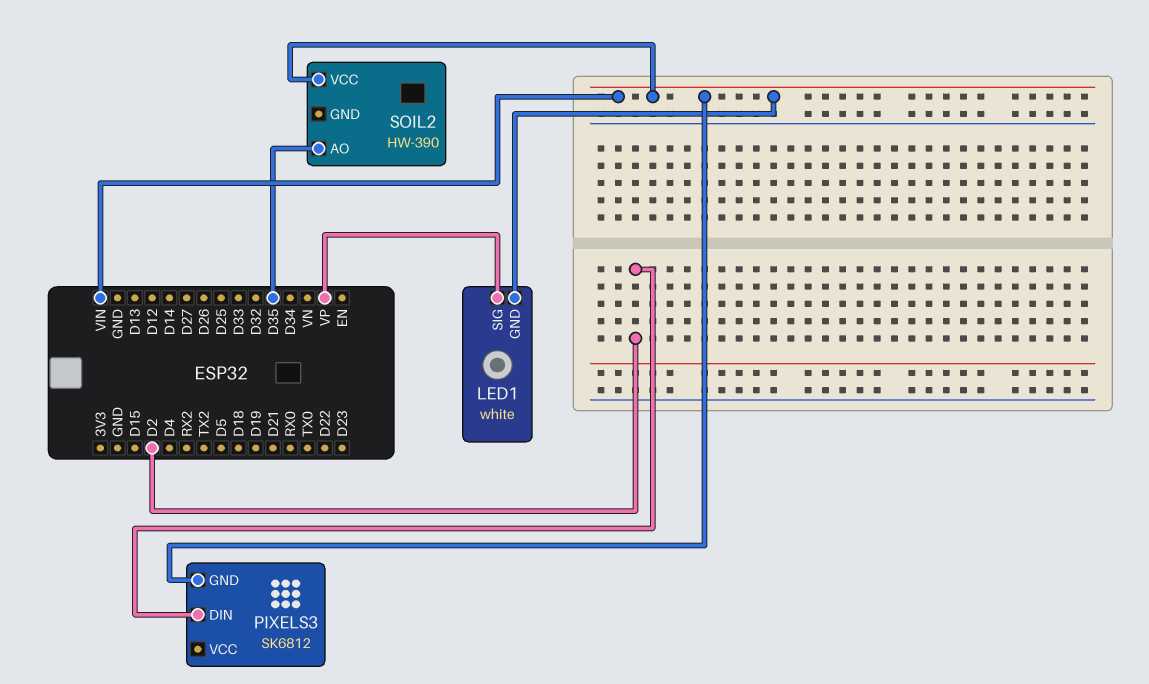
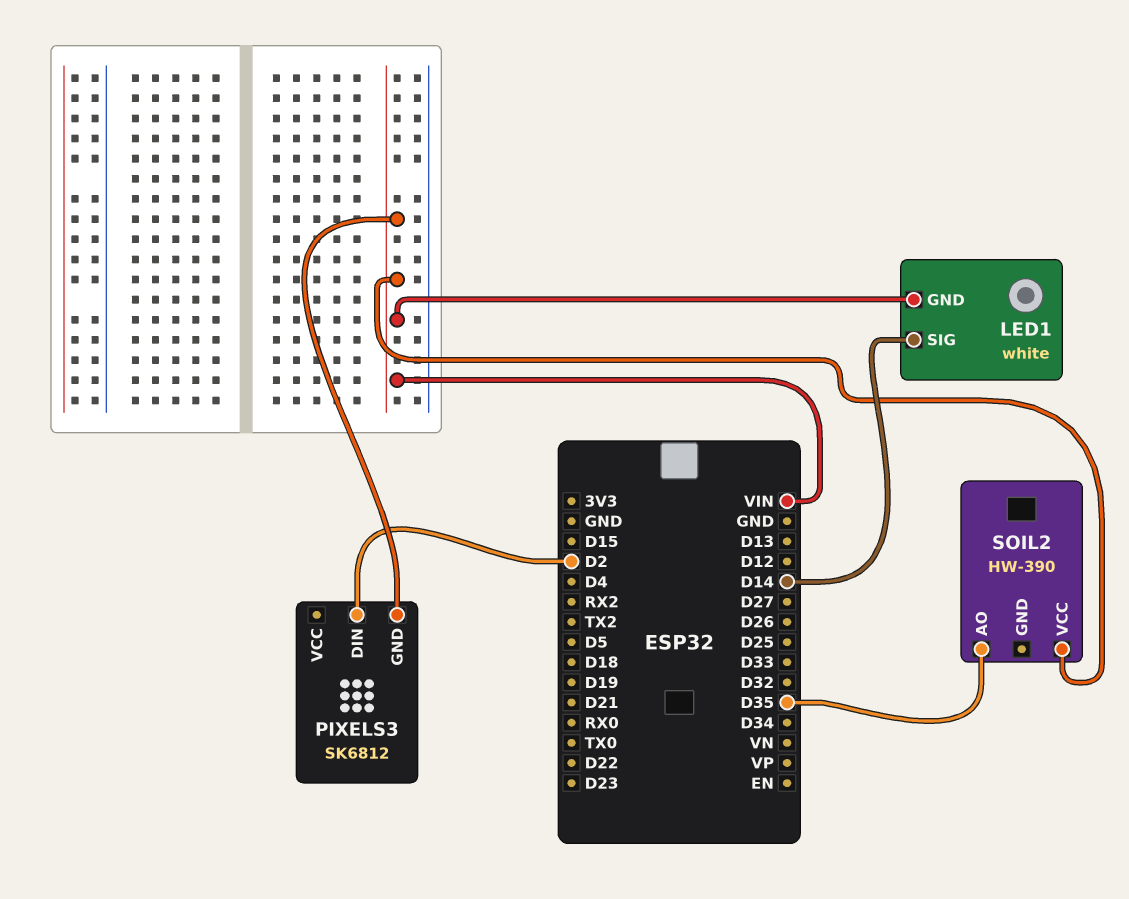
LED1 pin SIG: VP -> D14

